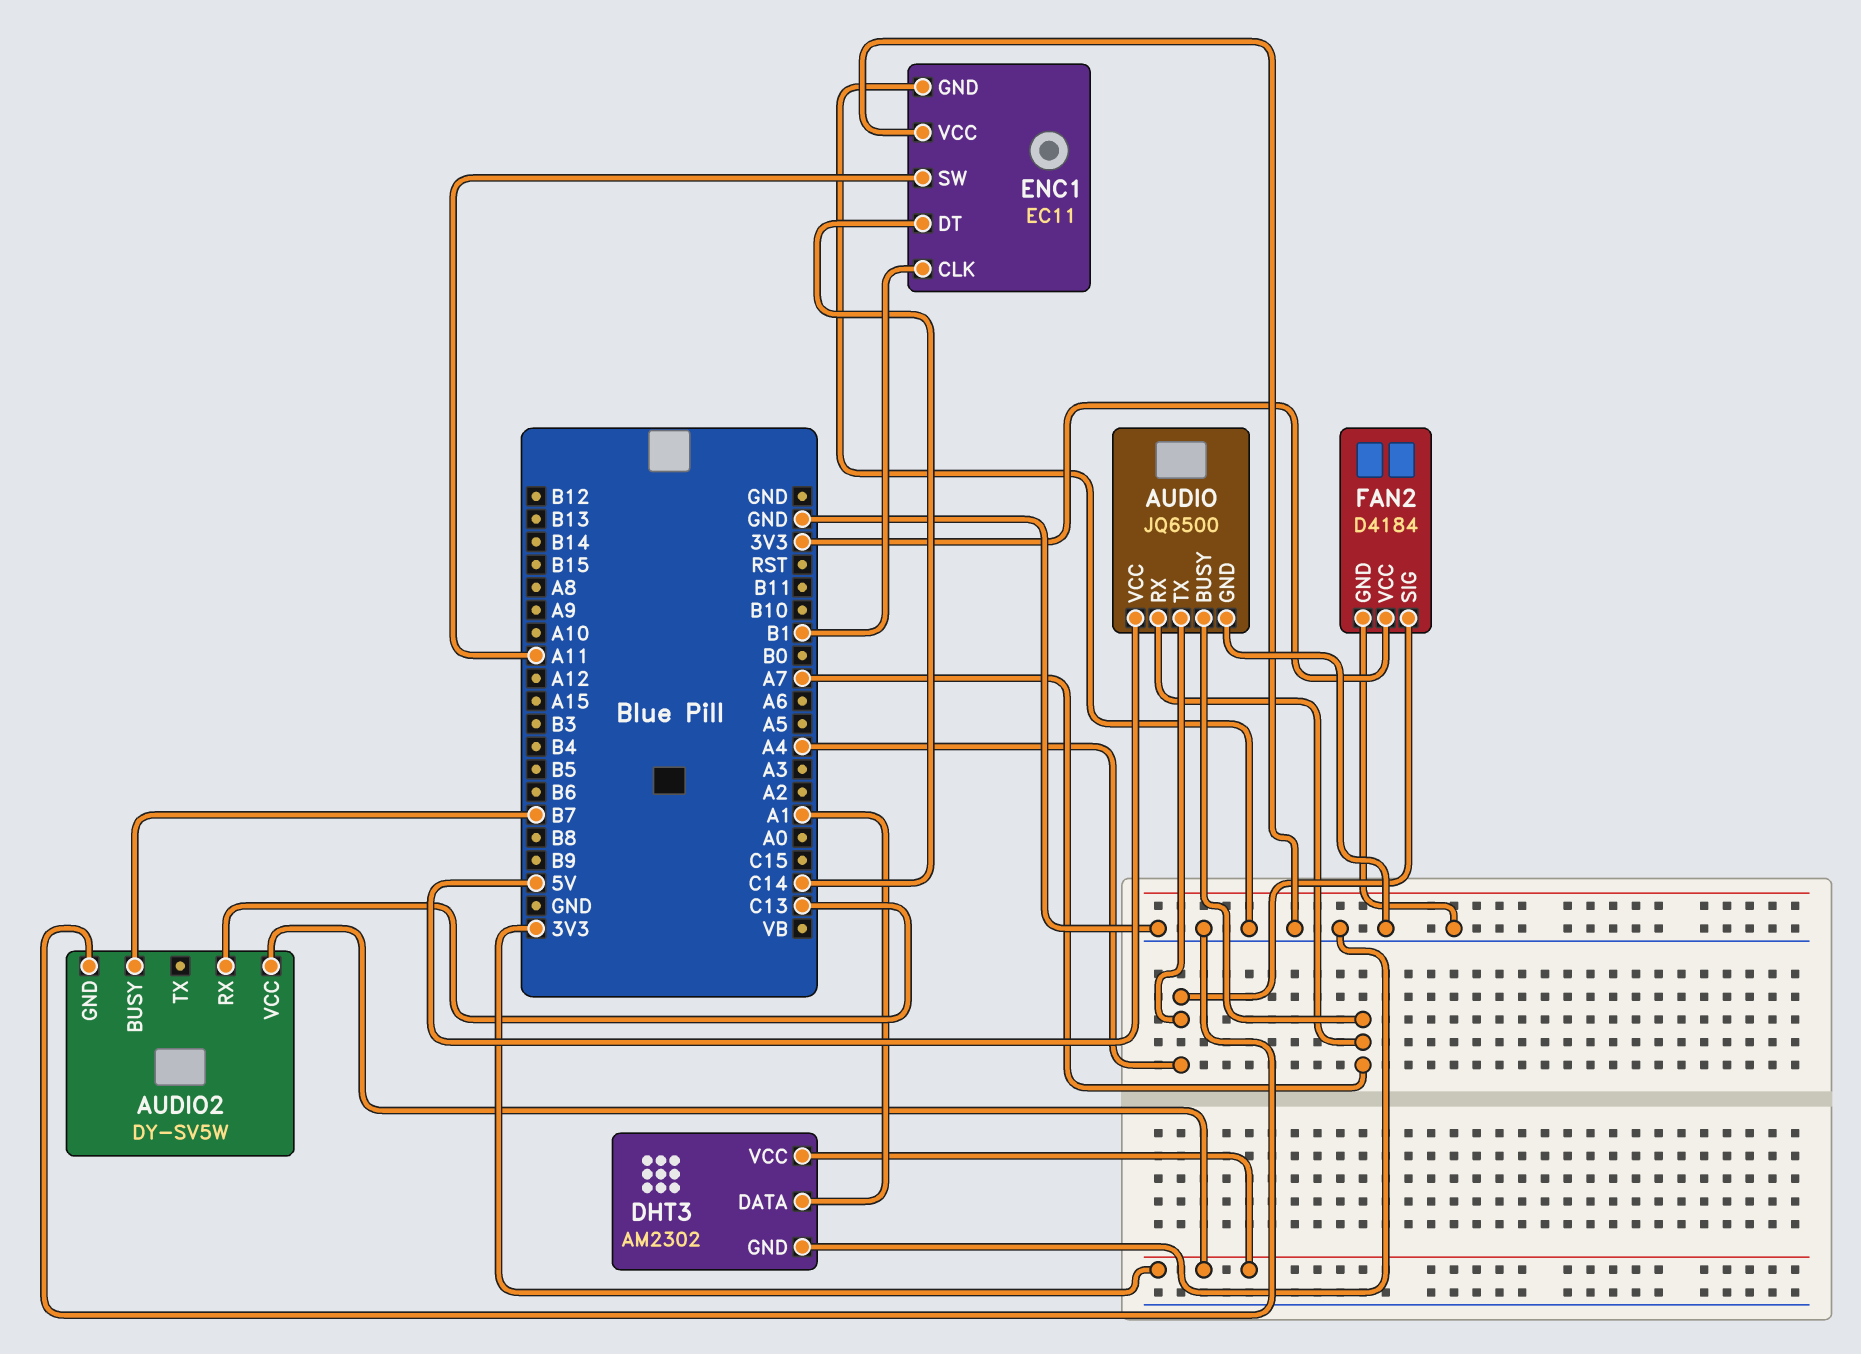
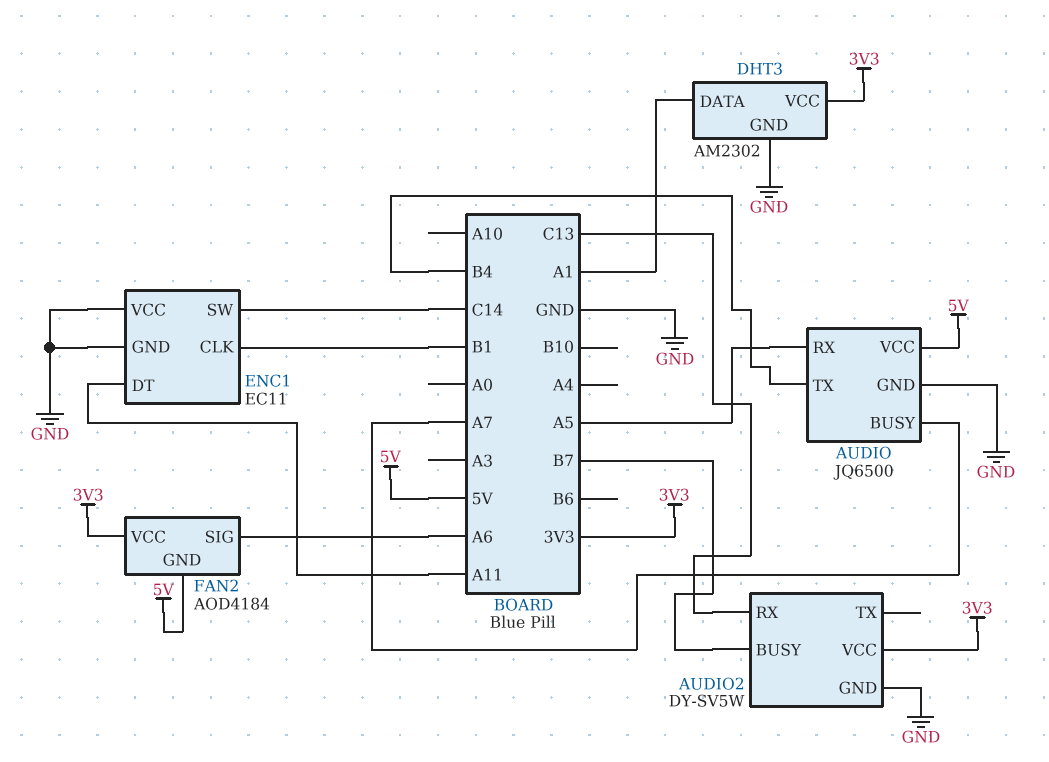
AUDIO pin RX: A7 -> A5
AUDIO pin TX: A4 -> B4
ENC1 pin DT: C14 -> A11
ENC1 pin SW: A11 -> C14
FAN2: D4184 -> AOD4184
FAN2 pin GND: GND -> 5V
FAN2 pin SIG: A4 -> A6

